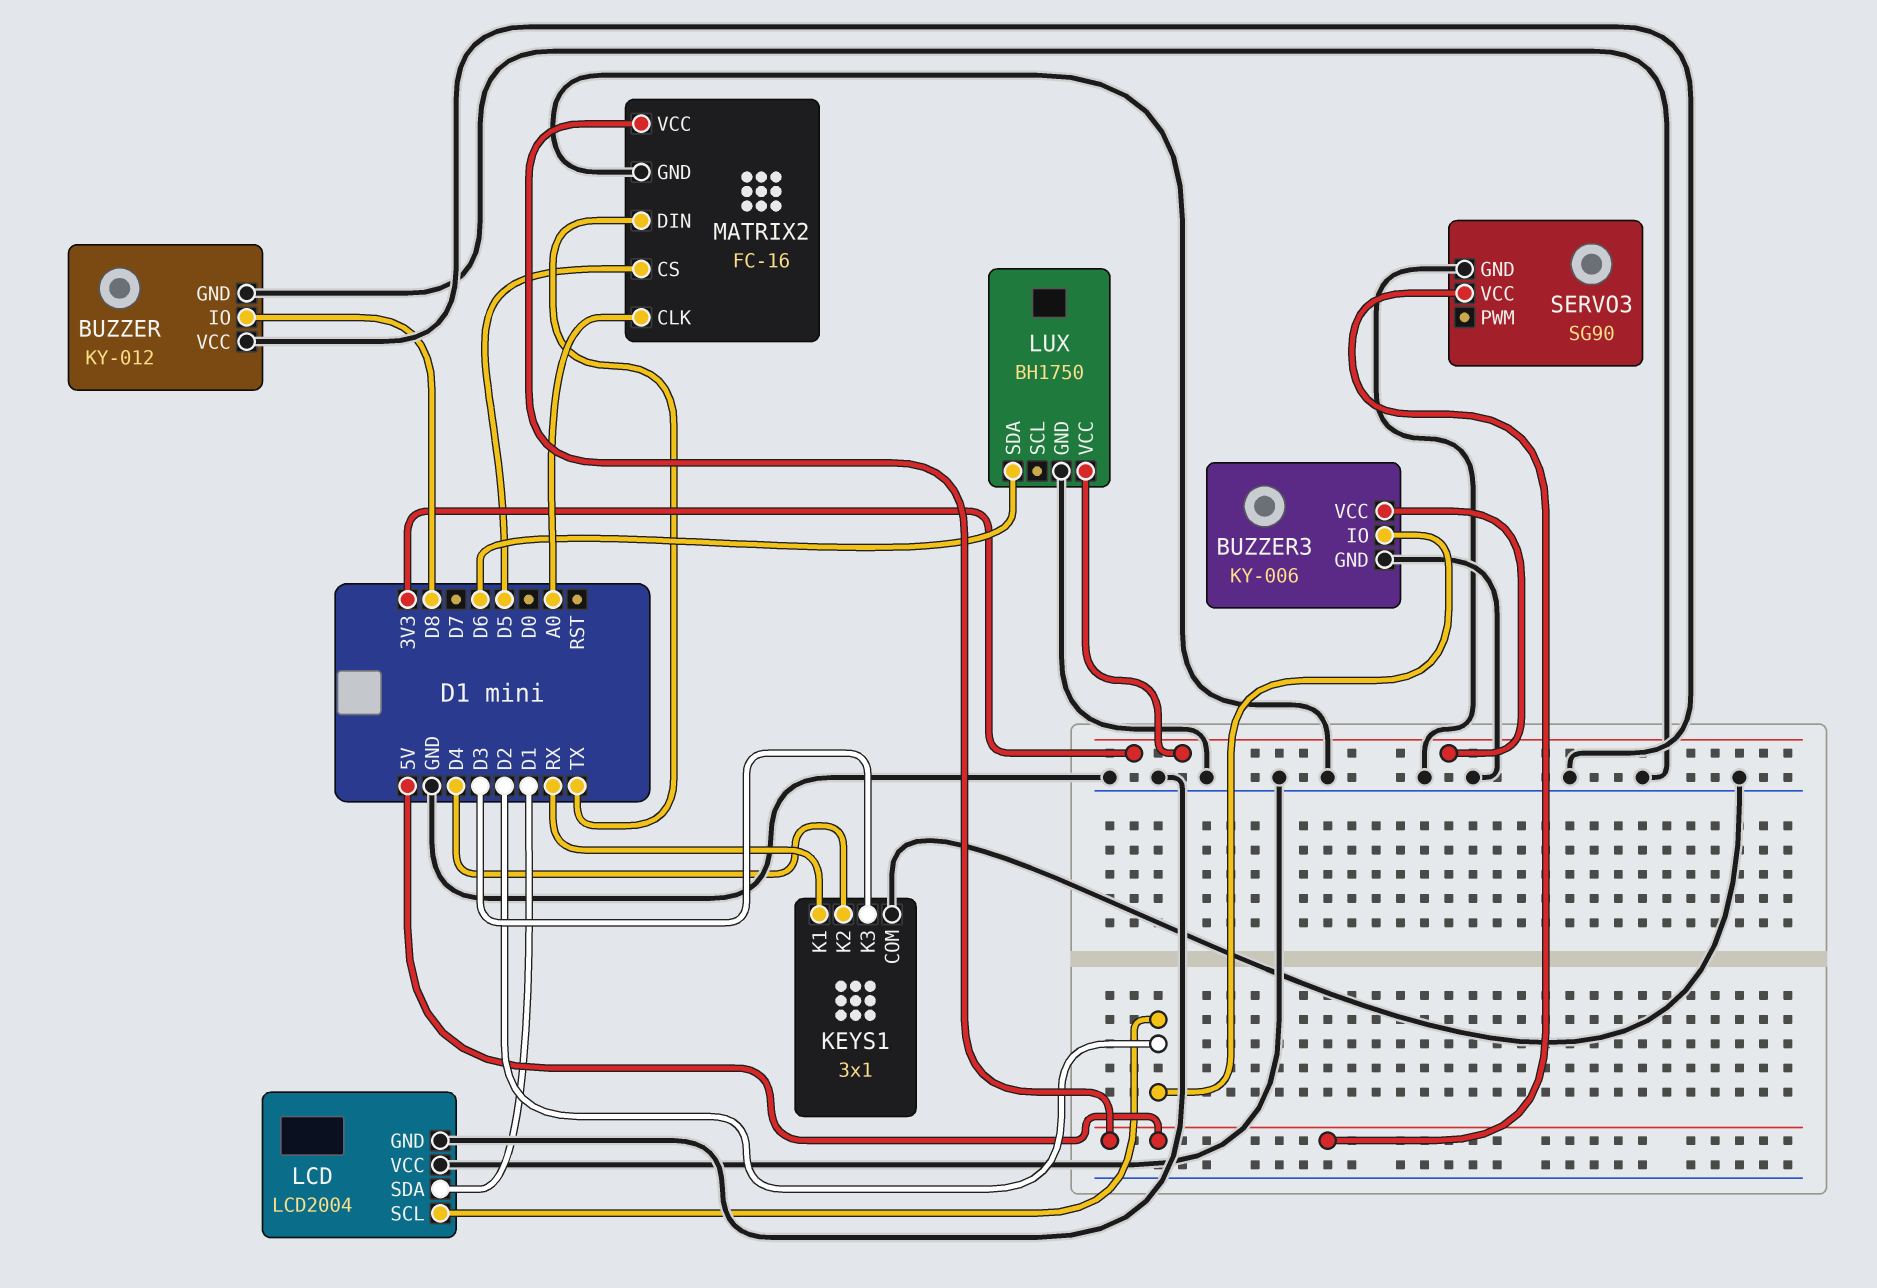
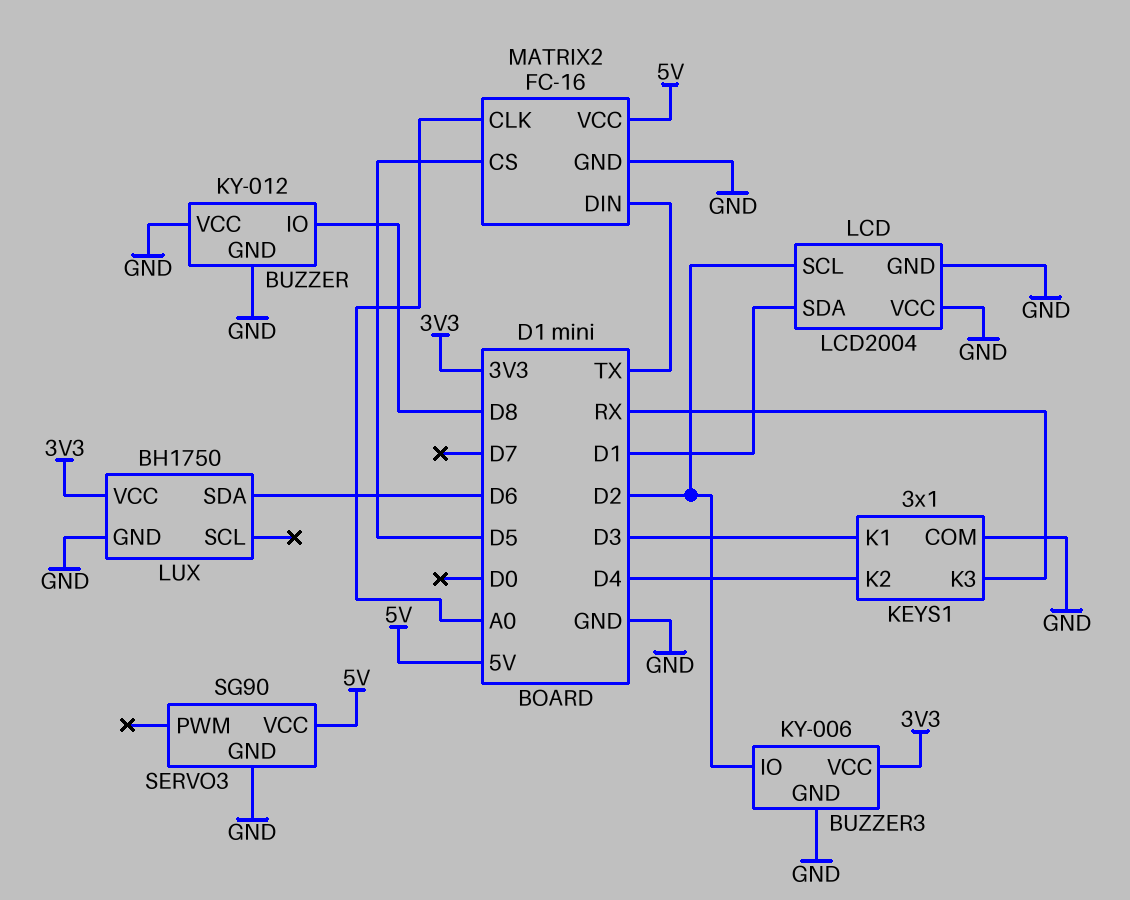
KEYS1 pin K1: RX -> D3
KEYS1 pin K3: D3 -> RX

